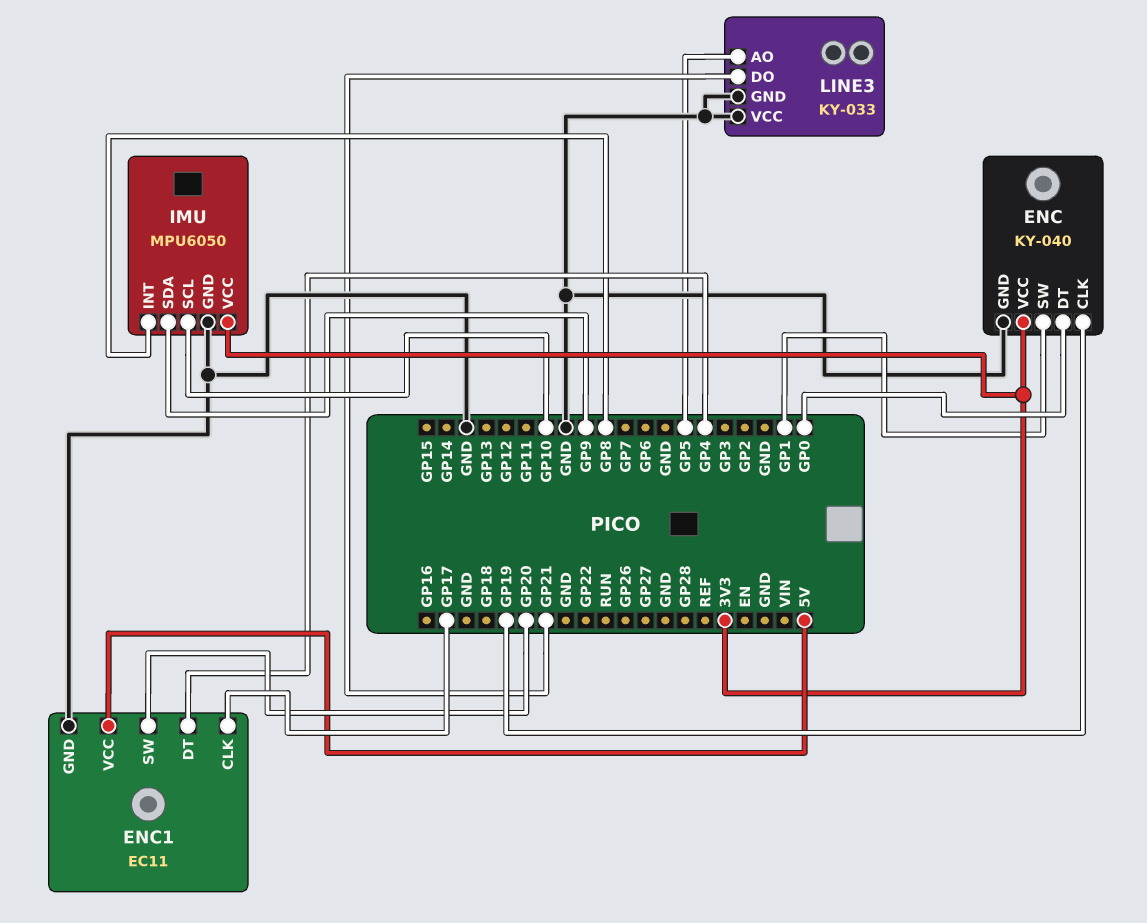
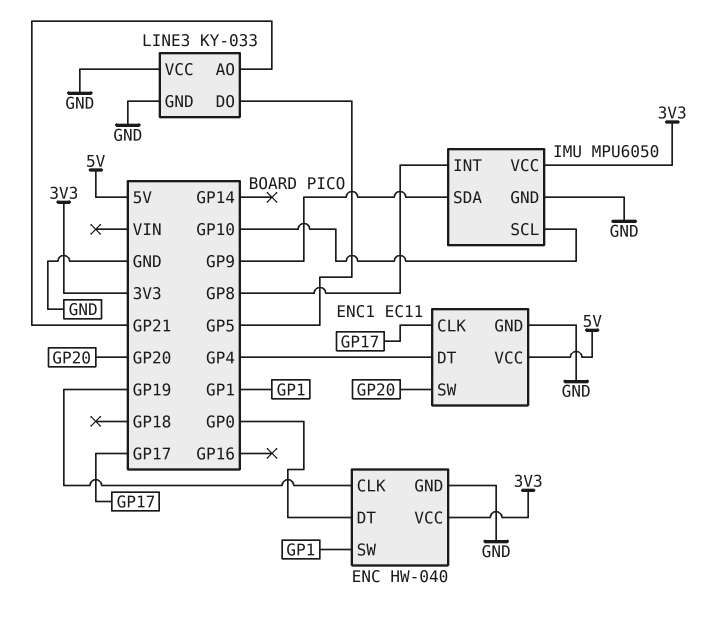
ENC: KY-040 -> HW-040
LINE3 pin AO: GP5 -> GP21
LINE3 pin DO: GP21 -> GP5

